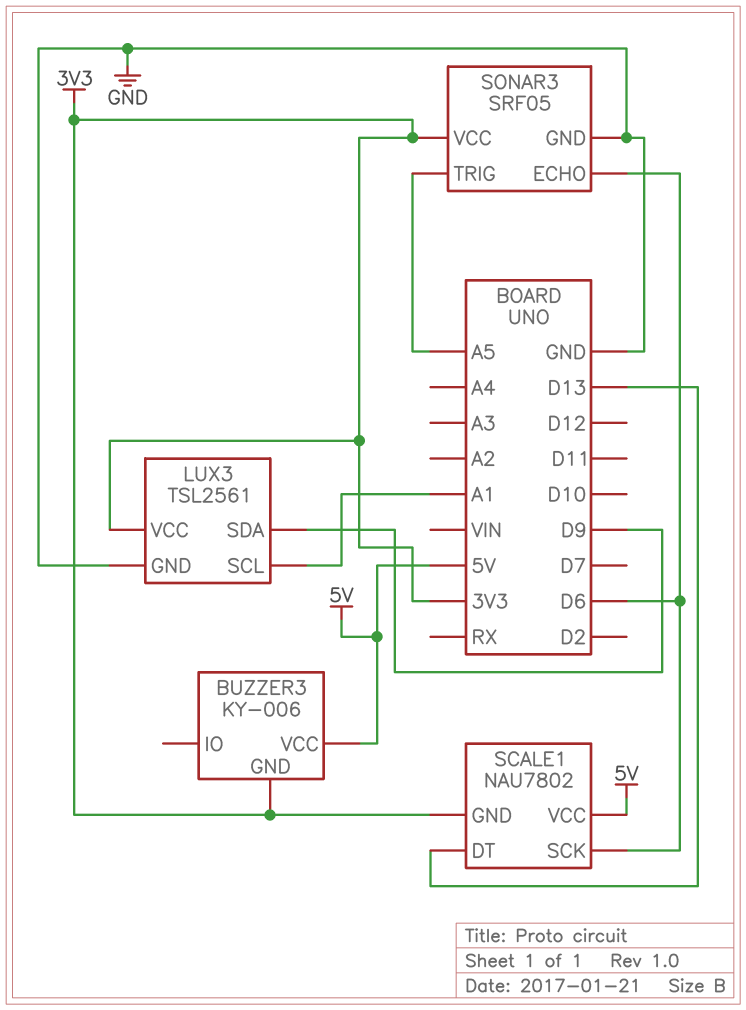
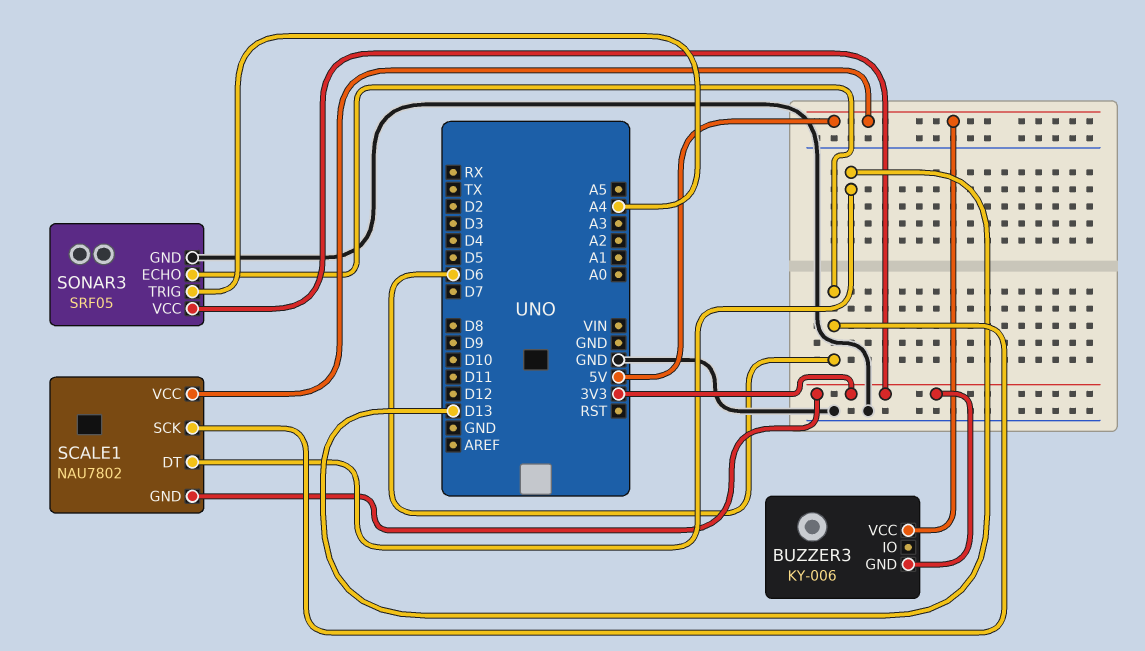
LUX3: TSL2561 -> none
LUX3 pin GND: GND -> none
LUX3 pin SCL: A1 -> none
LUX3 pin SDA: D9 -> none
LUX3 pin VCC: 3V3 -> none
SONAR3 pin TRIG: A5 -> A4

